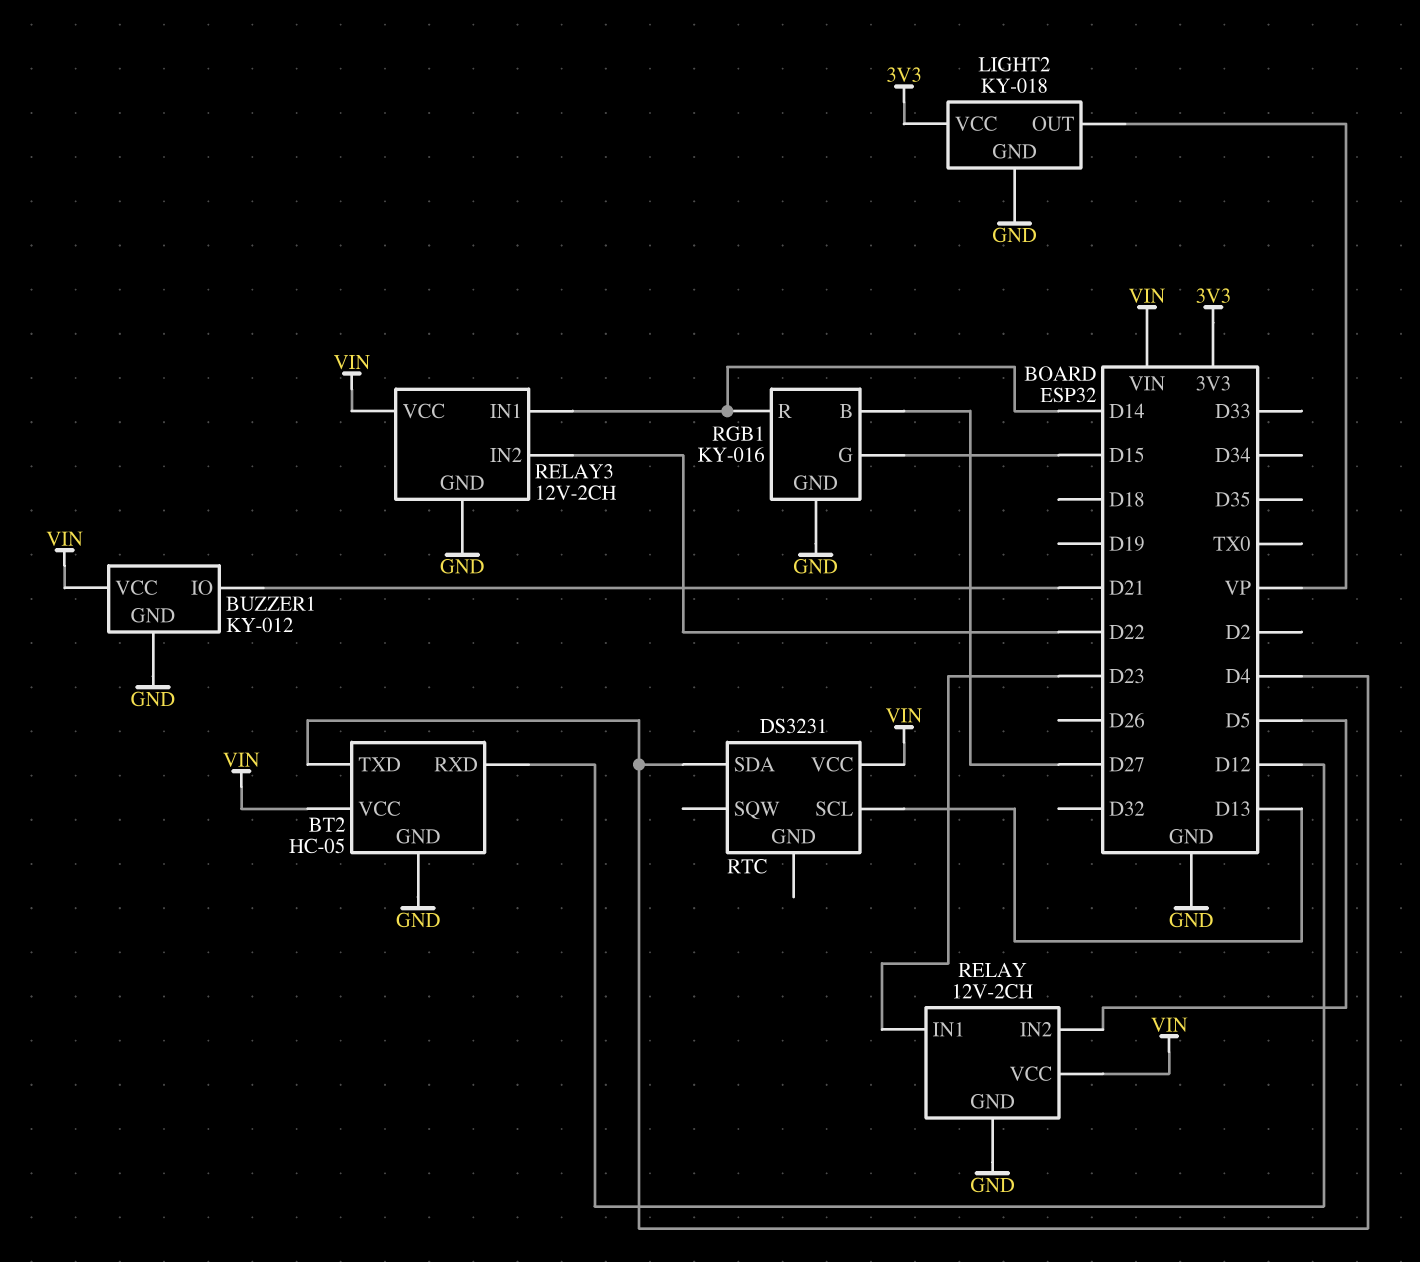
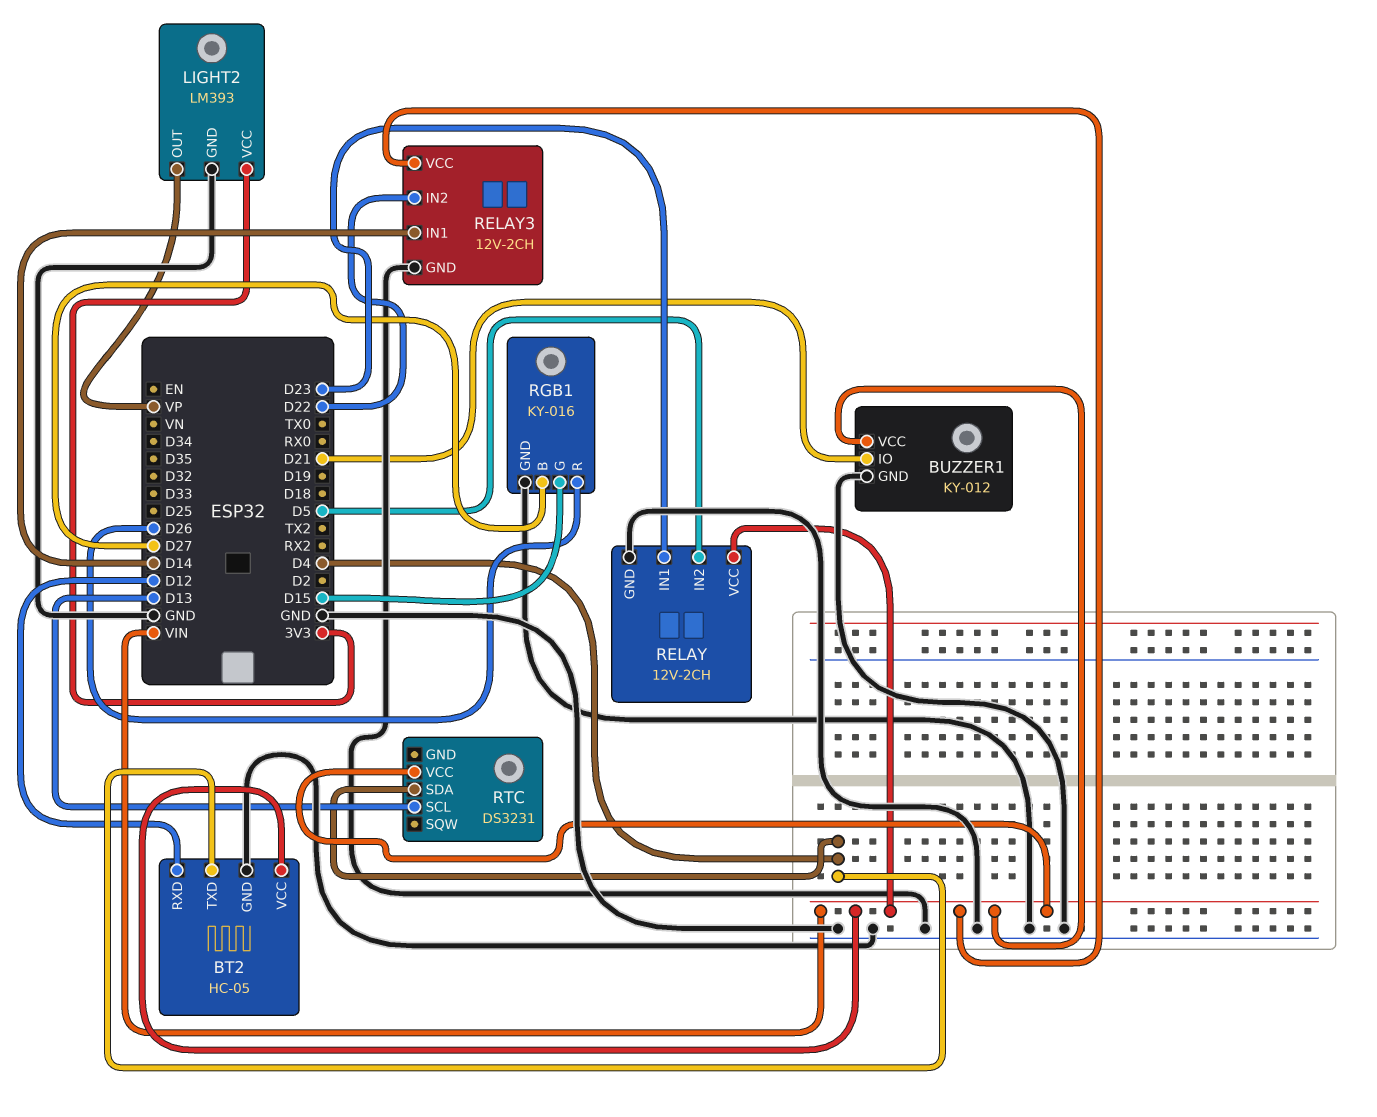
LIGHT2: KY-018 -> LM393
RGB1 pin R: D14 -> D26

